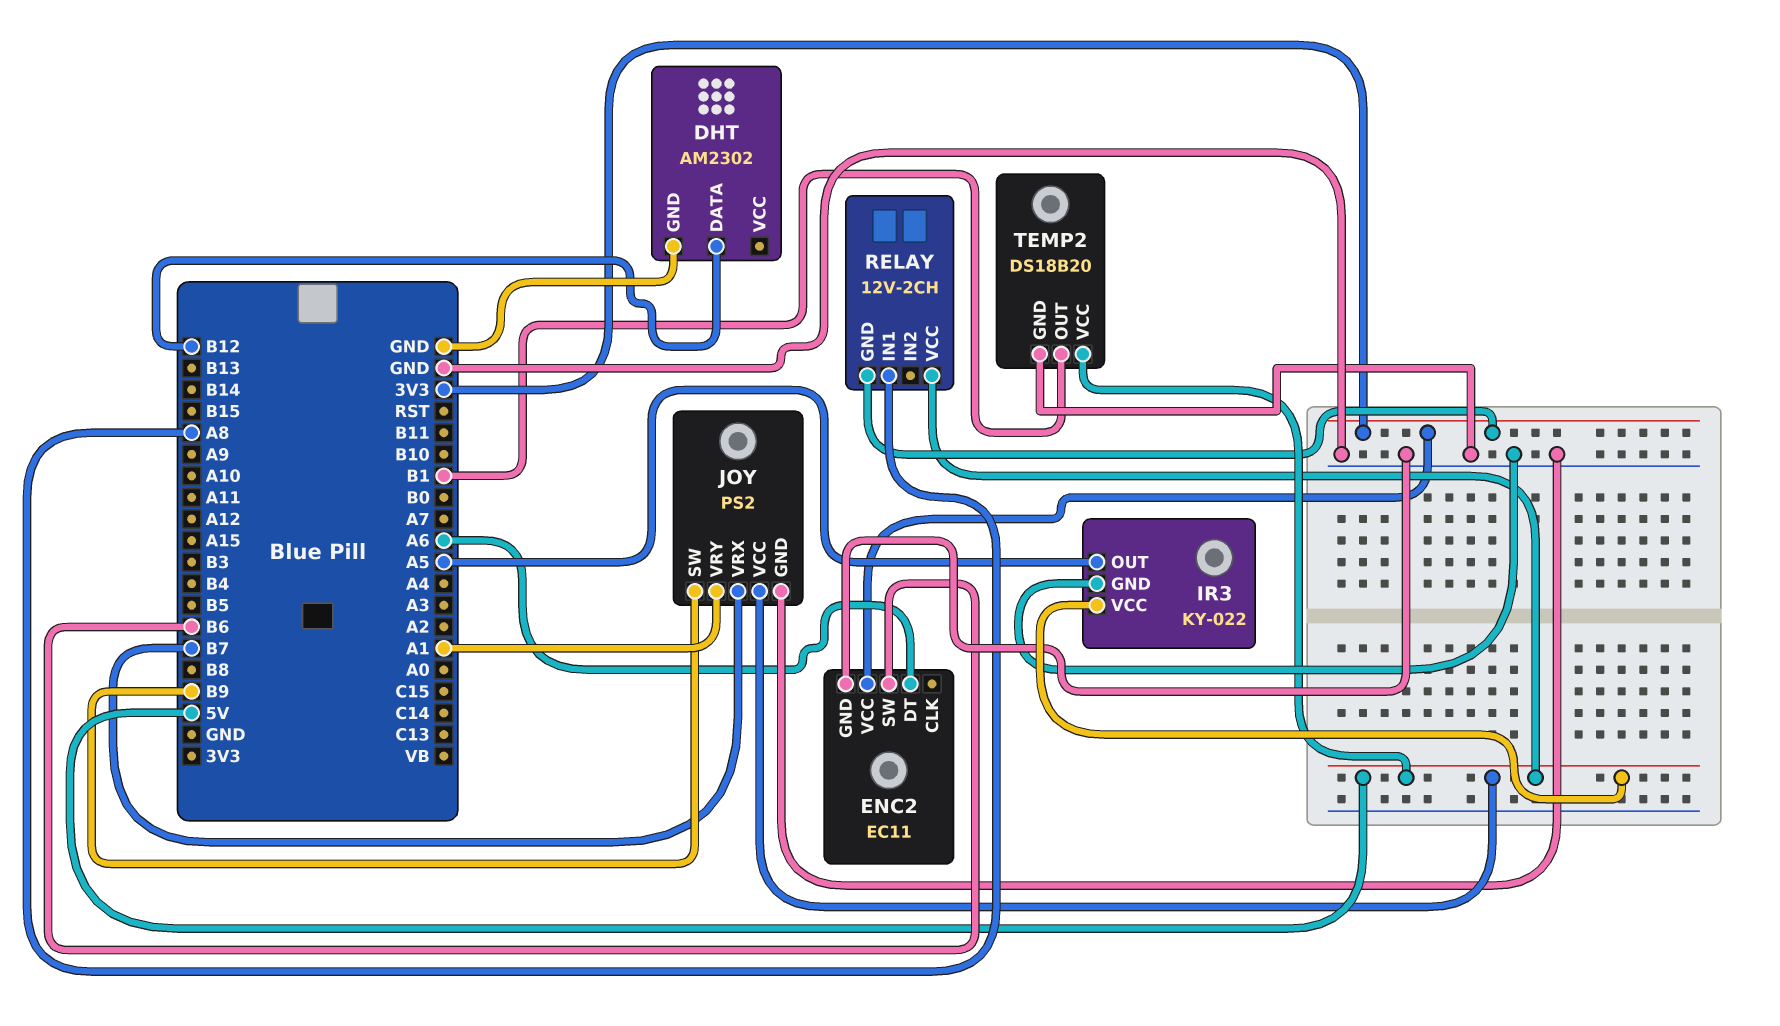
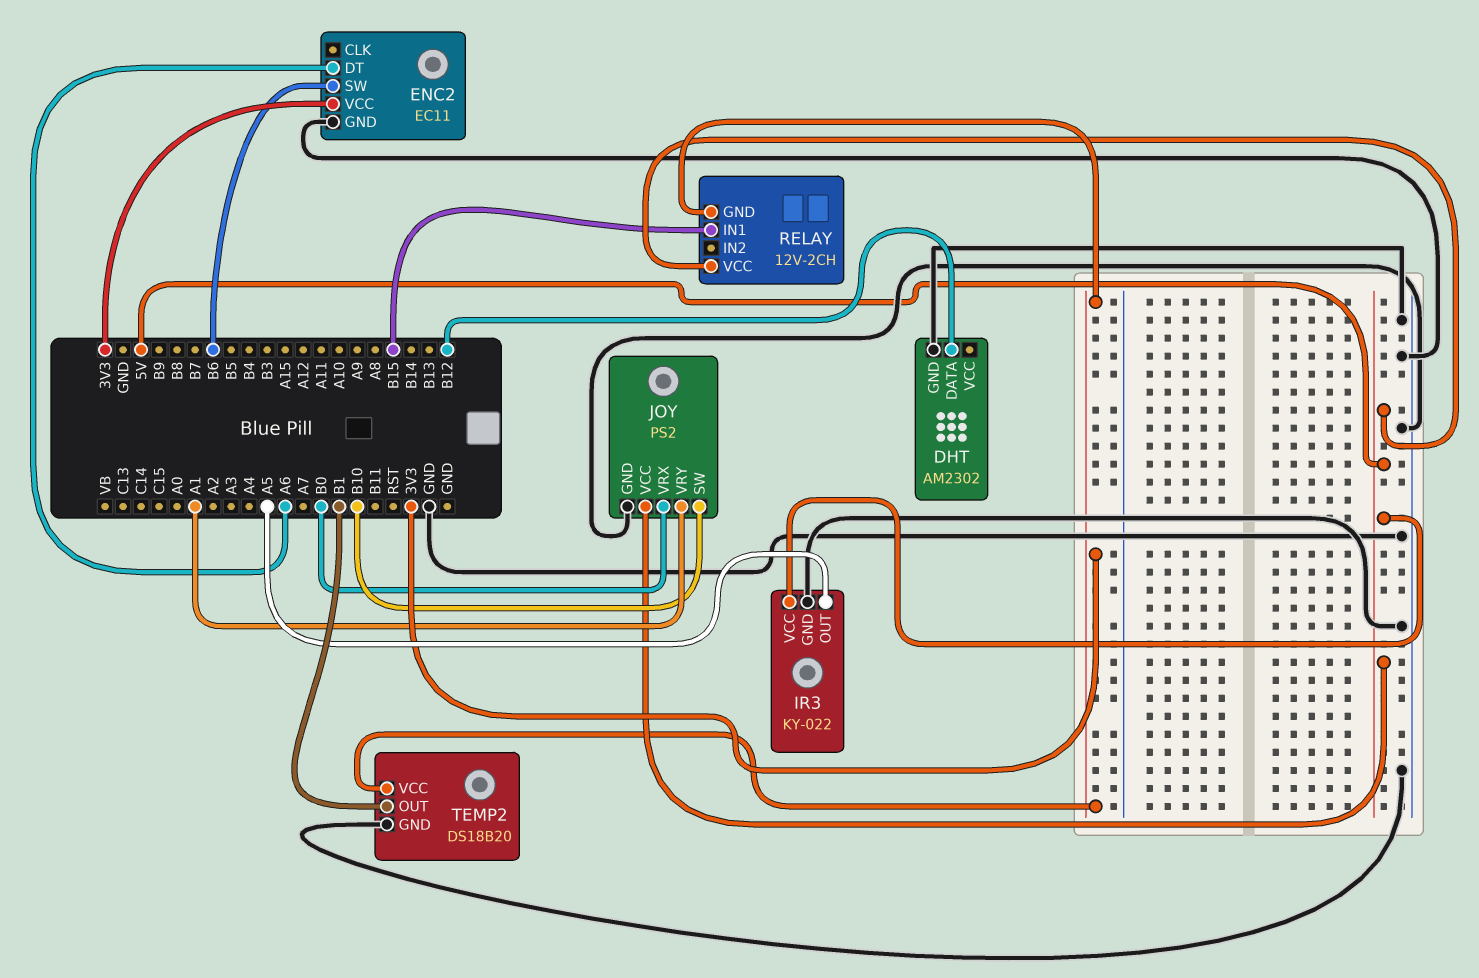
JOY pin SW: B9 -> B10
JOY pin VRX: B7 -> B0
RELAY pin IN1: A8 -> B15
TEMP2 pin VCC: 5V -> 3V3

